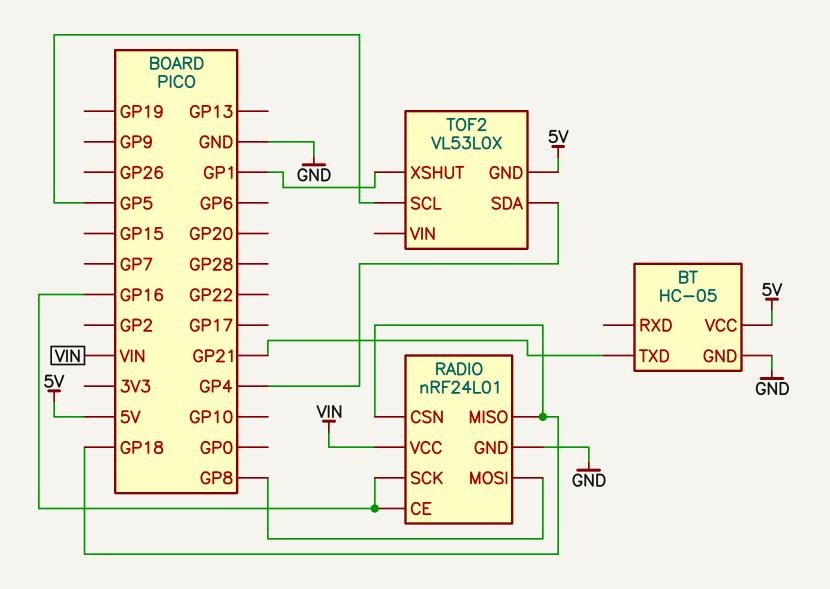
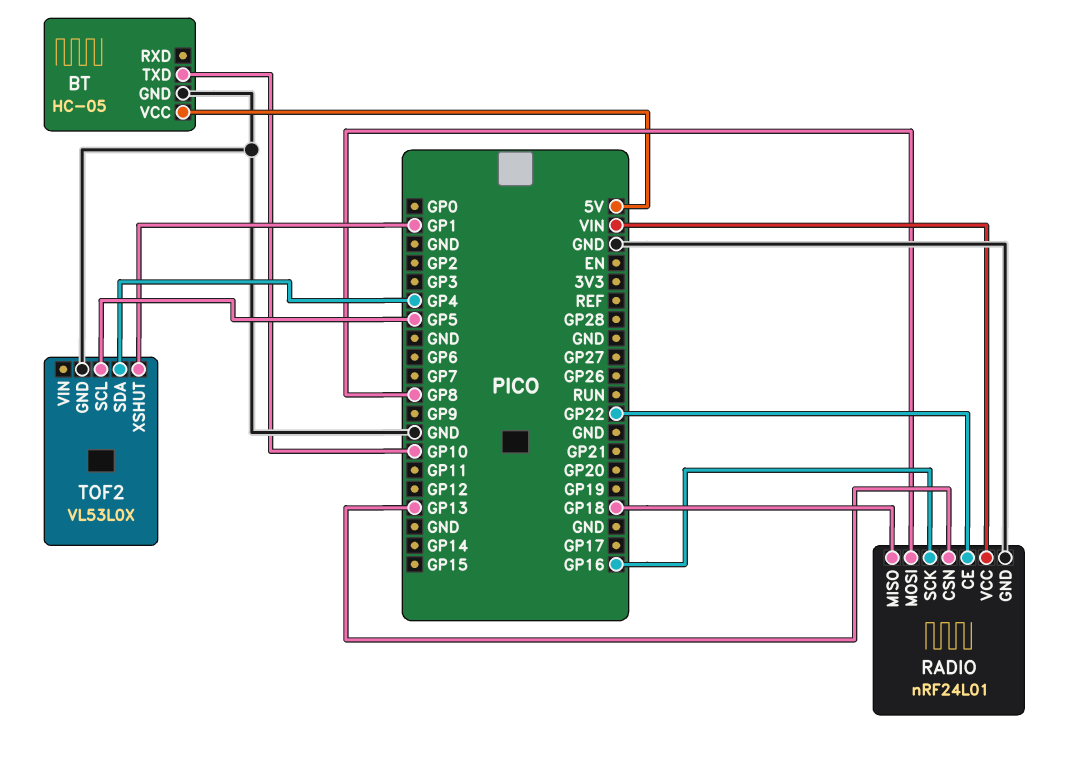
BT pin TXD: GP21 -> GP10
RADIO pin CE: GP16 -> GP22
RADIO pin CSN: GP18 -> GP13
TOF2 pin GND: 5V -> GND

